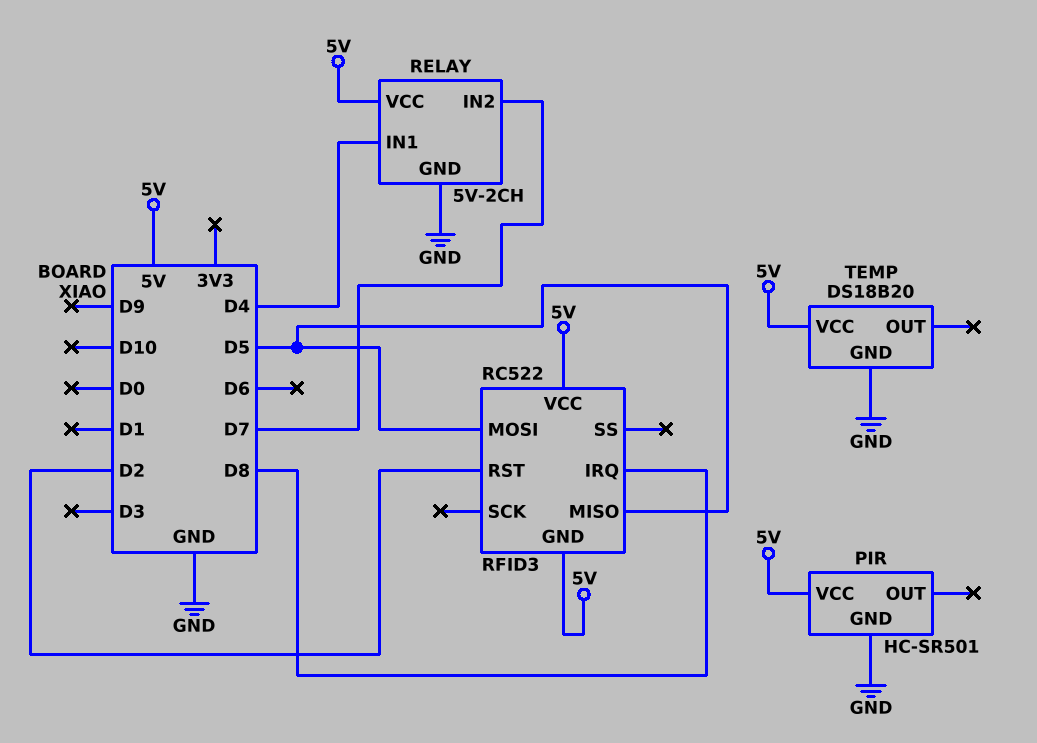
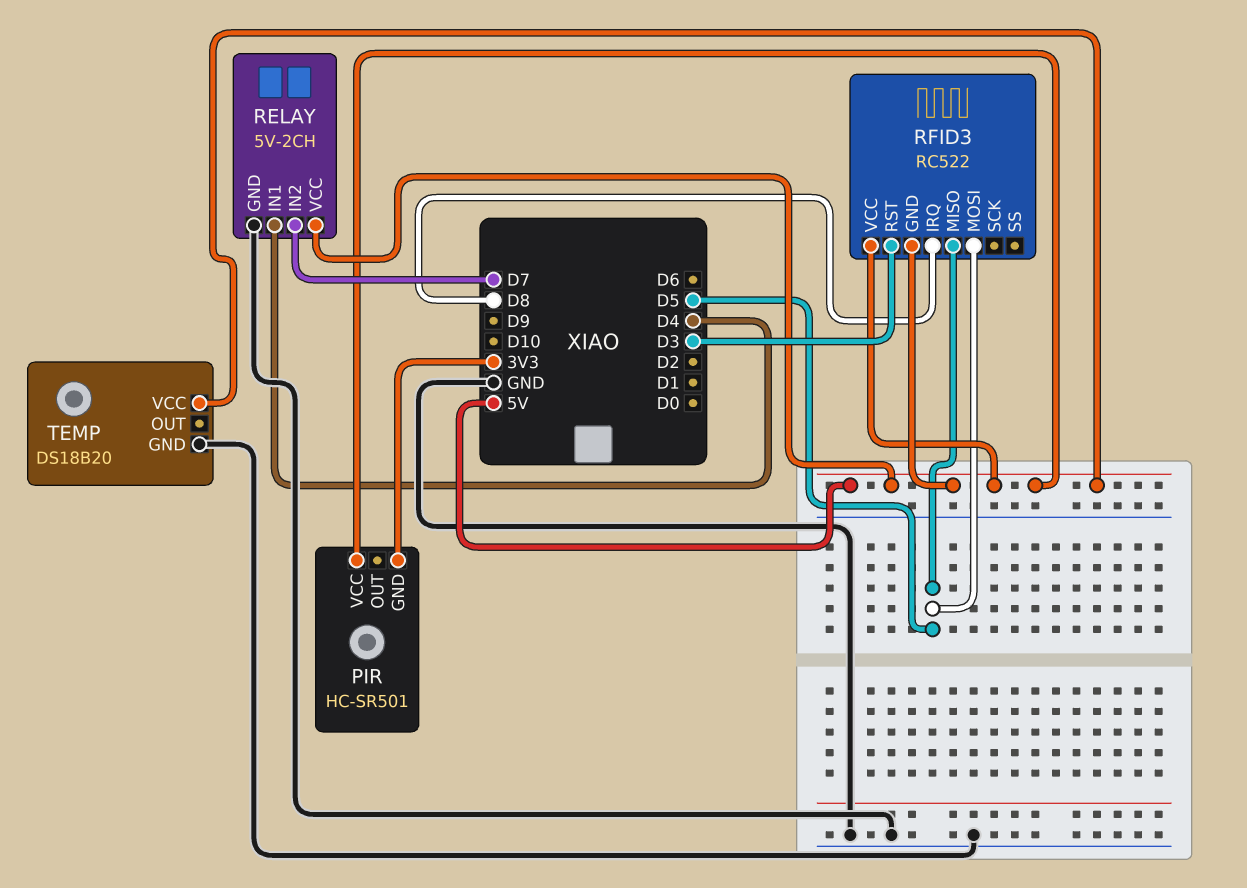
PIR pin GND: GND -> 3V3
RFID3 pin RST: D2 -> D3

